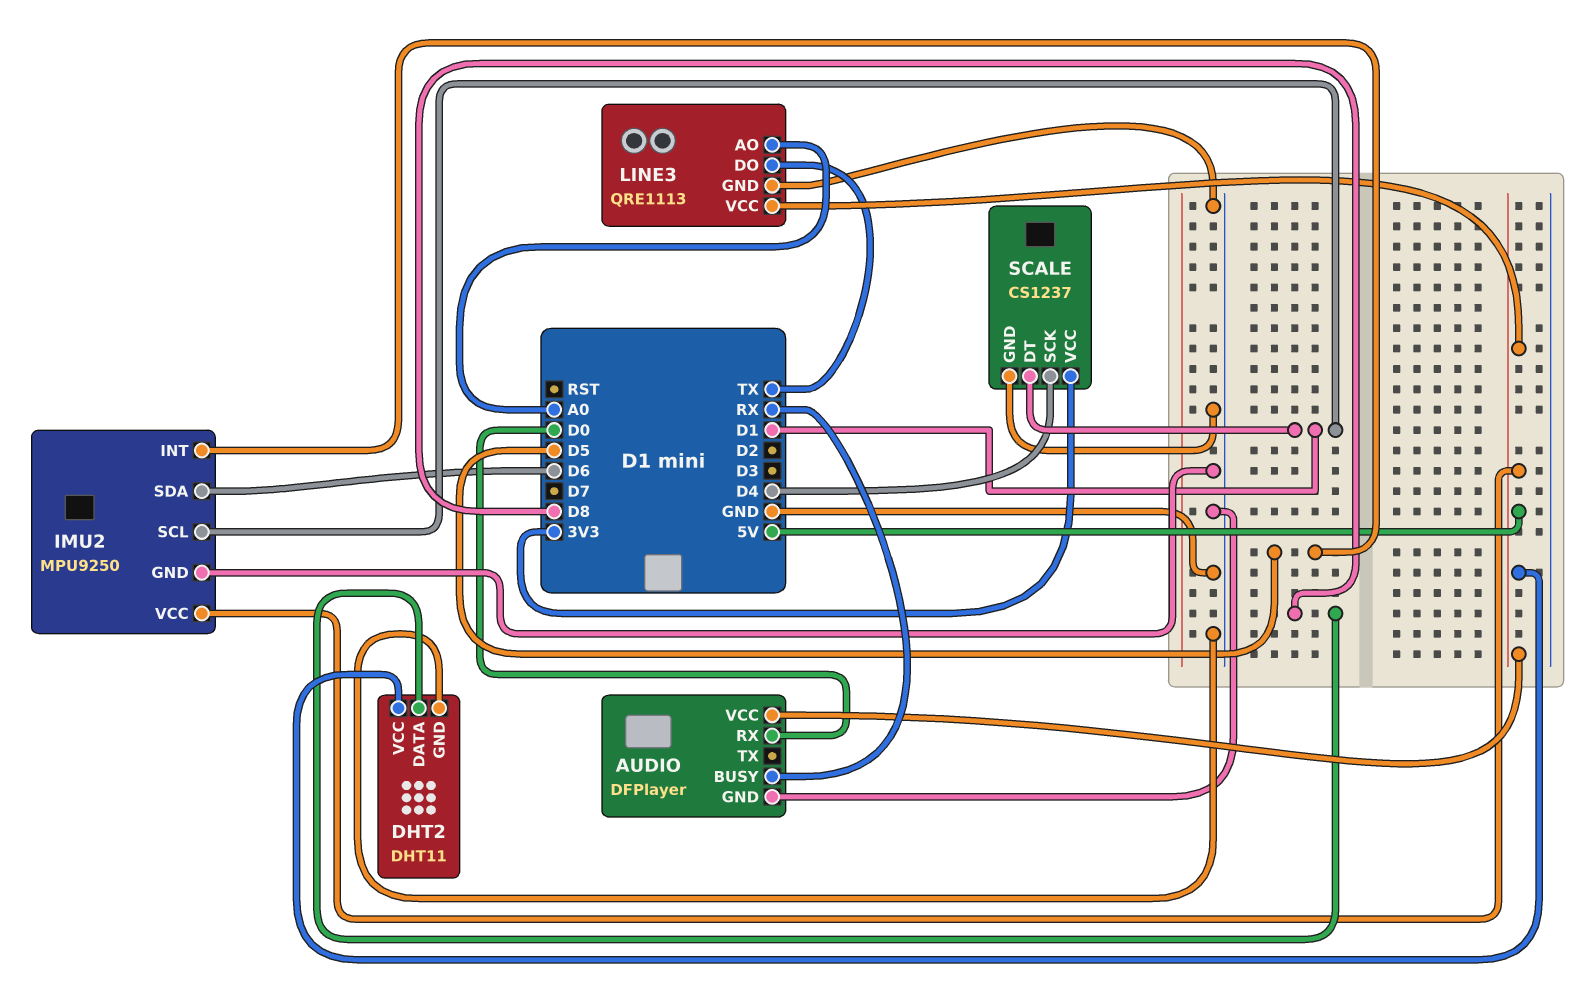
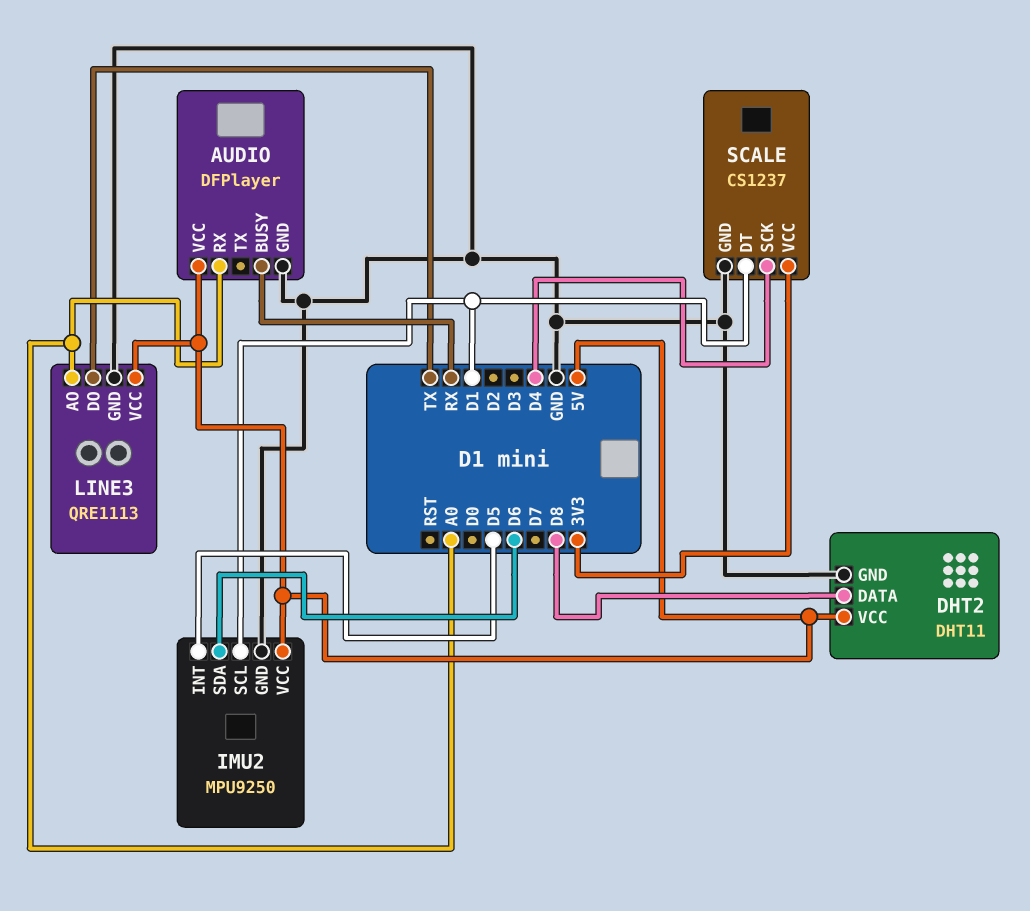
AUDIO pin RX: D0 -> A0

